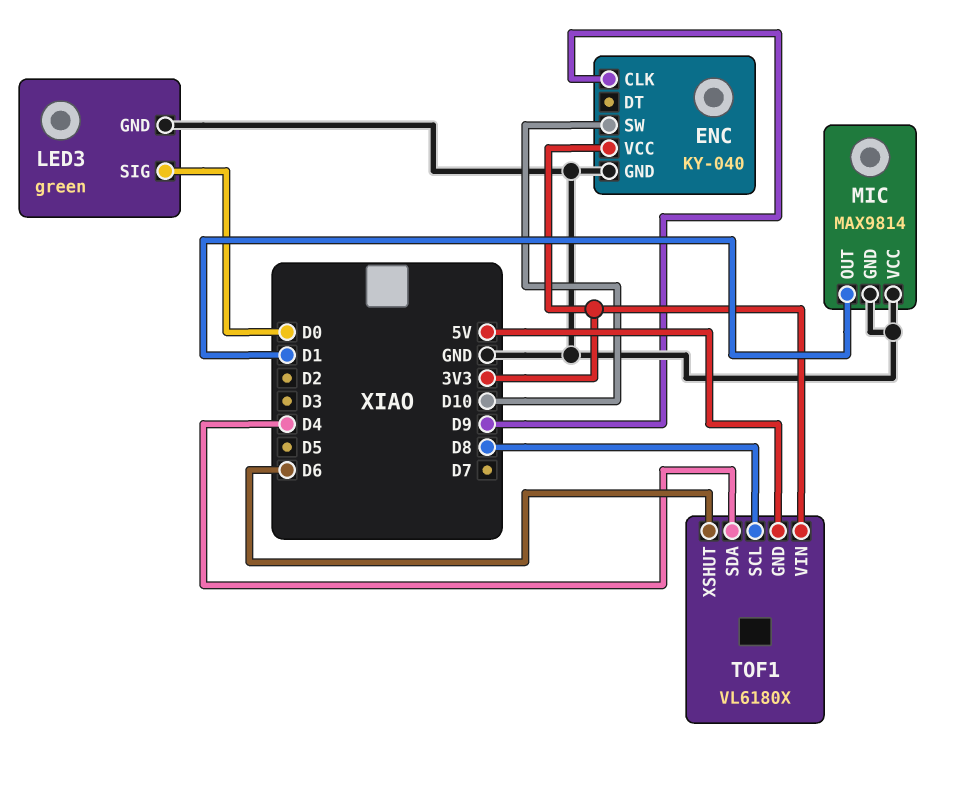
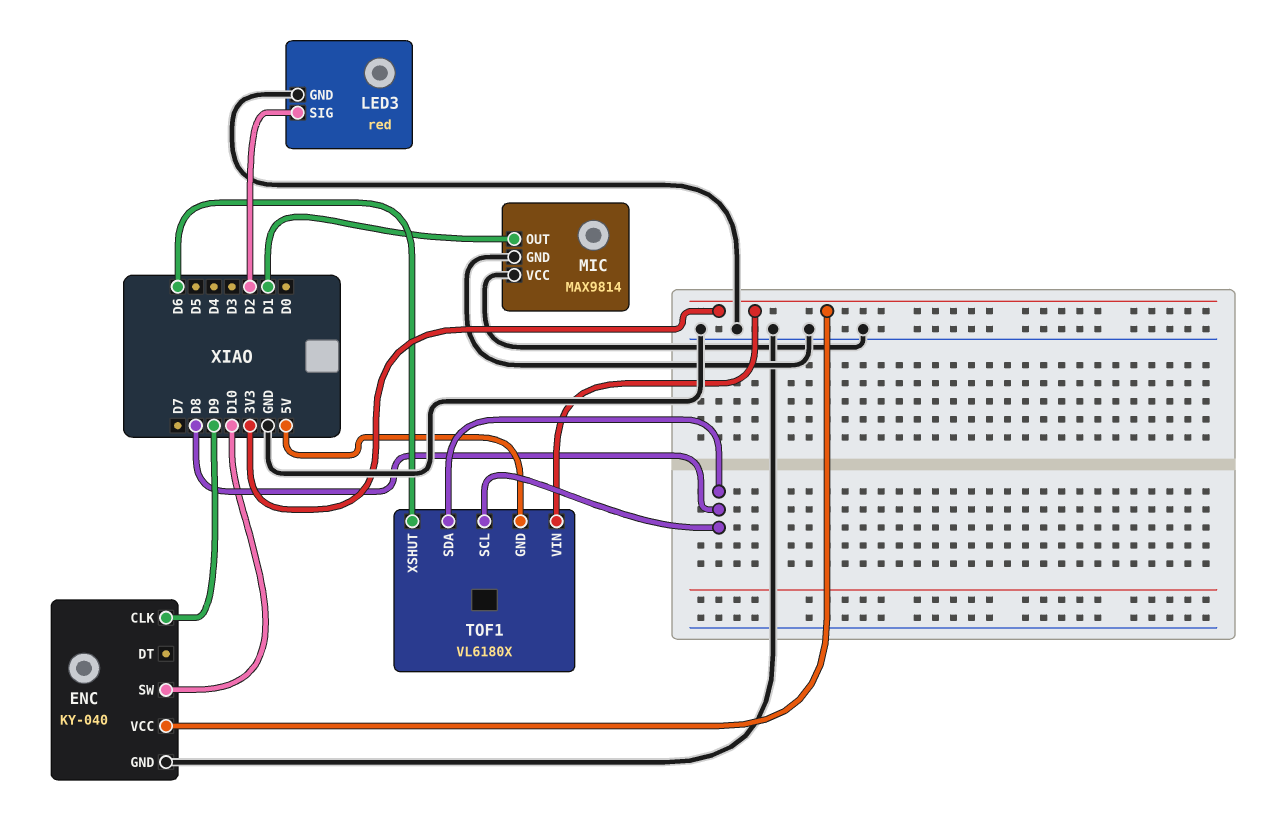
LED3: green -> red
LED3 pin SIG: D0 -> D2
TOF1 pin SDA: D4 -> D8

